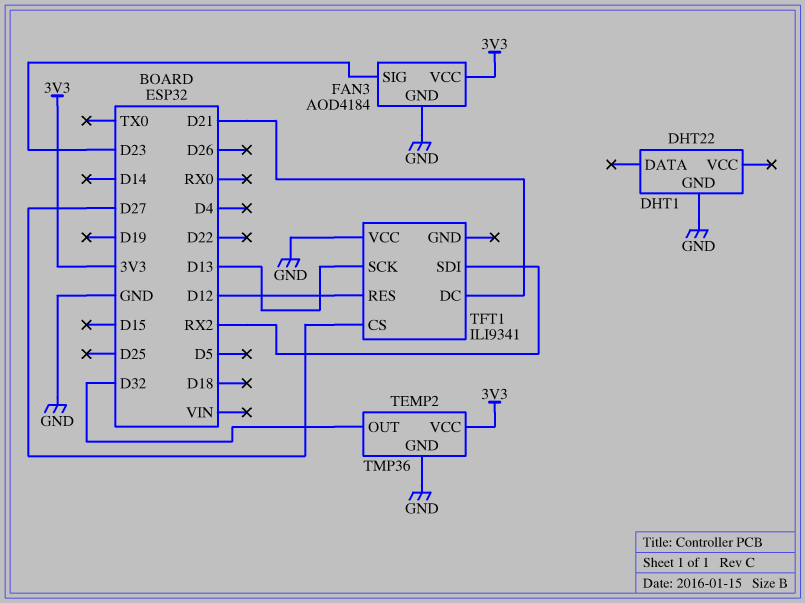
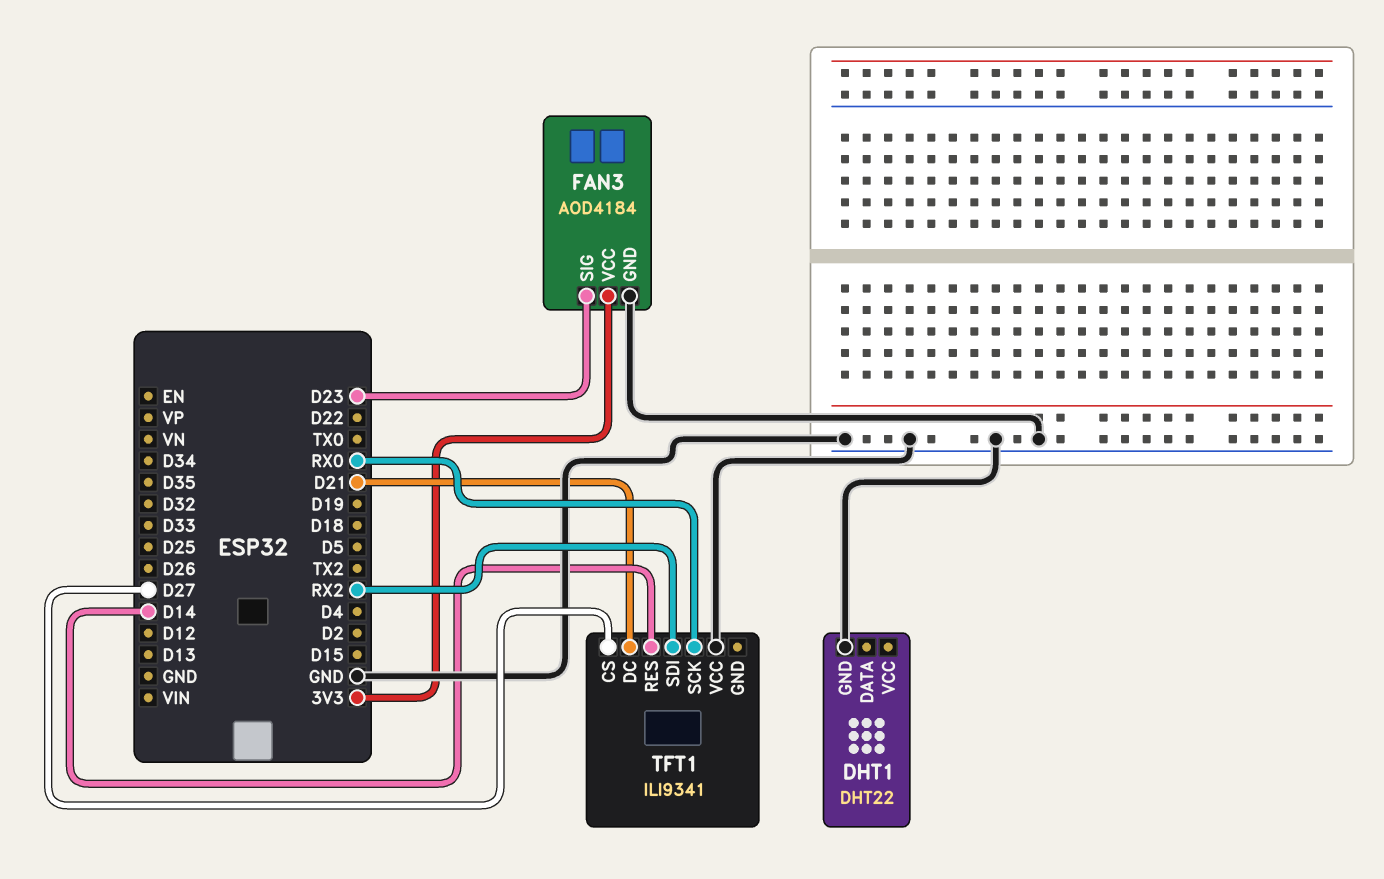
TEMP2: TMP36 -> none
TEMP2 pin GND: GND -> none
TEMP2 pin OUT: D32 -> none
TEMP2 pin VCC: 3V3 -> none
TFT1 pin RES: D12 -> D14
TFT1 pin SCK: D13 -> RX0

